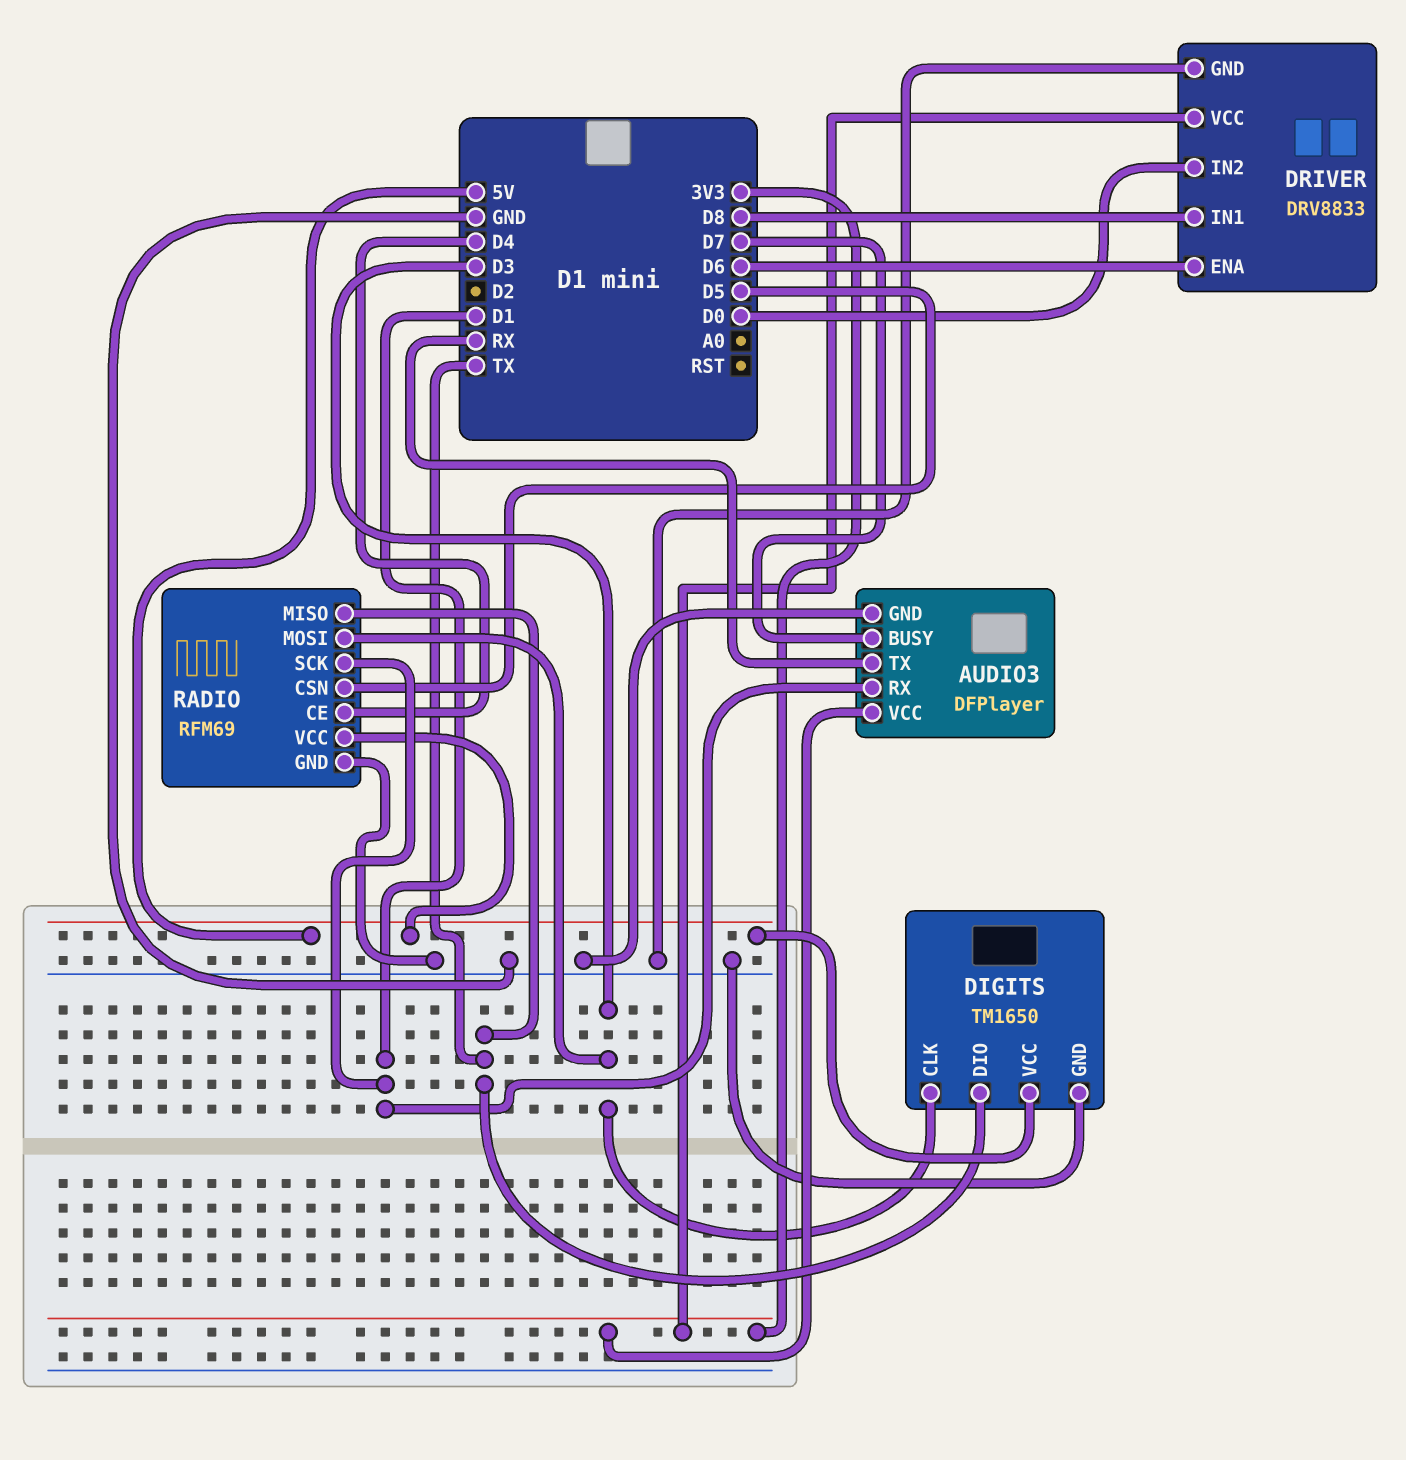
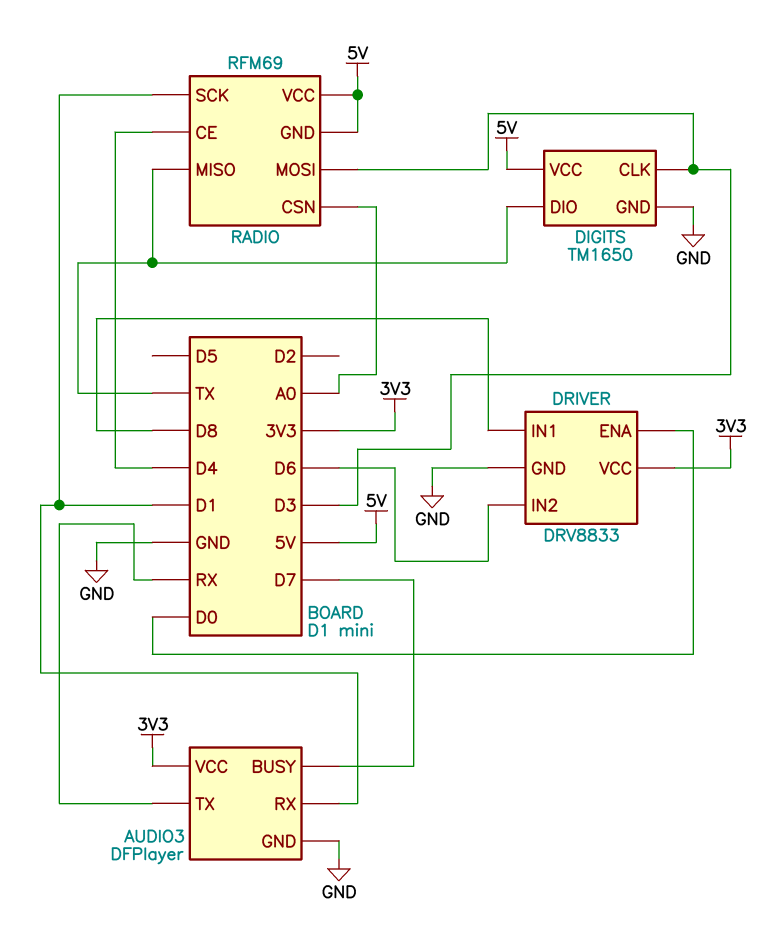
DRIVER pin ENA: D6 -> D0
DRIVER pin IN2: D0 -> D6
RADIO pin CSN: D5 -> A0
RADIO pin GND: GND -> 5V

